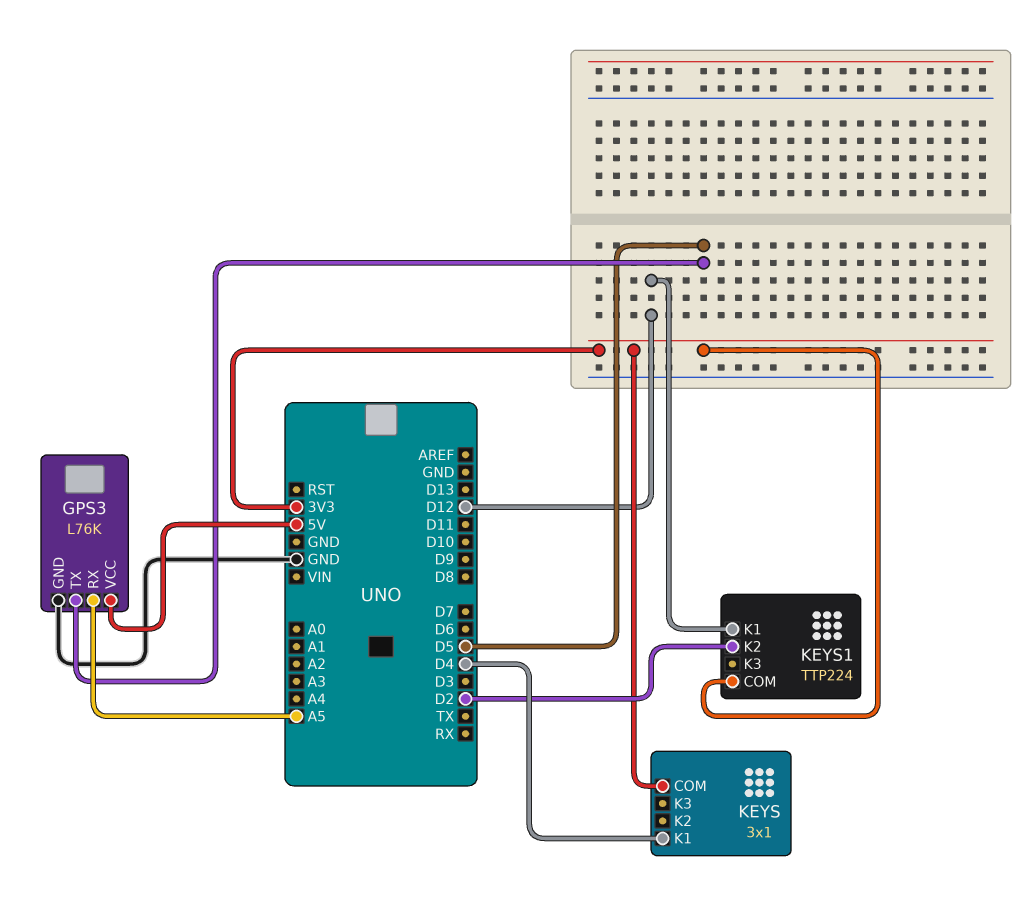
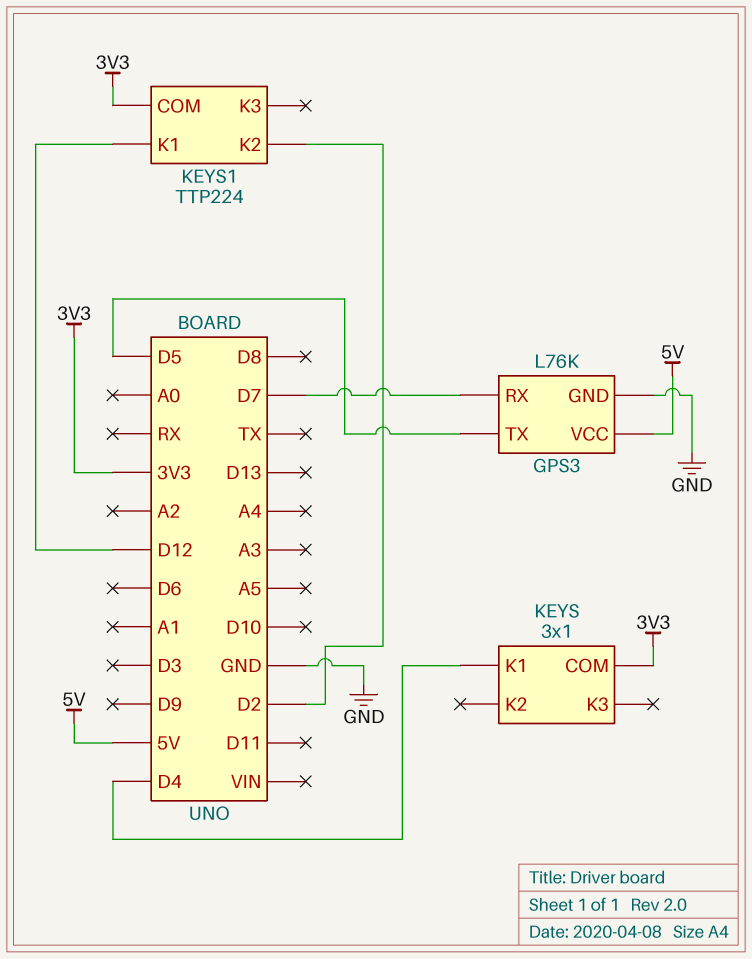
GPS3 pin RX: A5 -> D7

